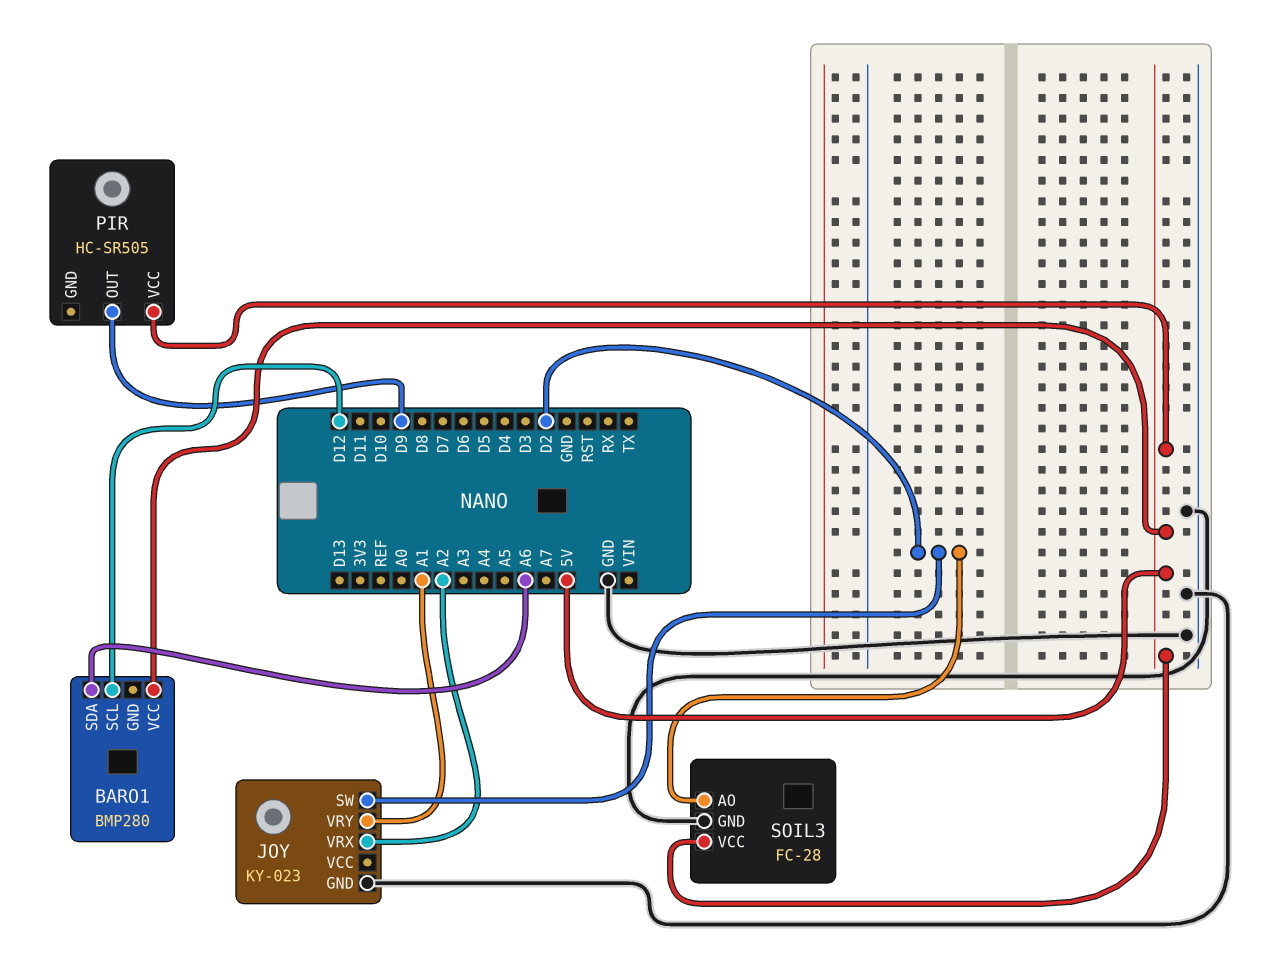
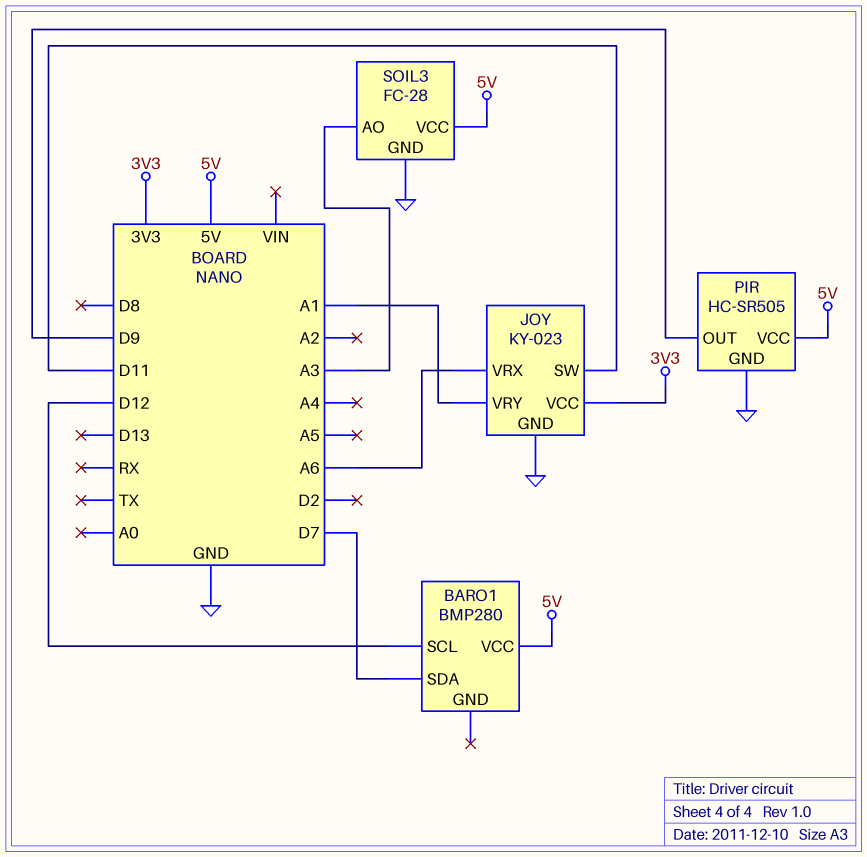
BARO1 pin SDA: A6 -> D7
JOY pin SW: D2 -> D11
JOY pin VCC: none -> 3V3
JOY pin VRX: A2 -> A6
PIR pin GND: none -> GND
SOIL3 pin AO: D2 -> A3

